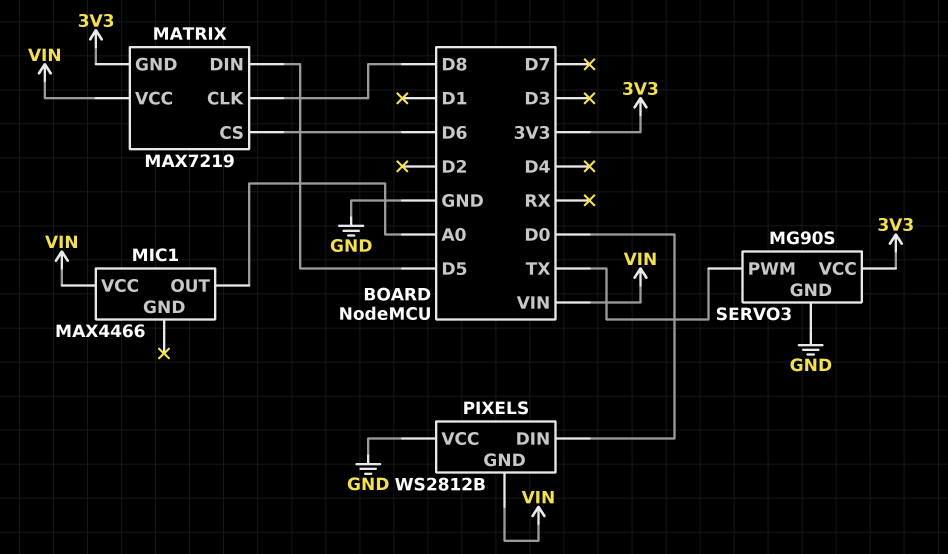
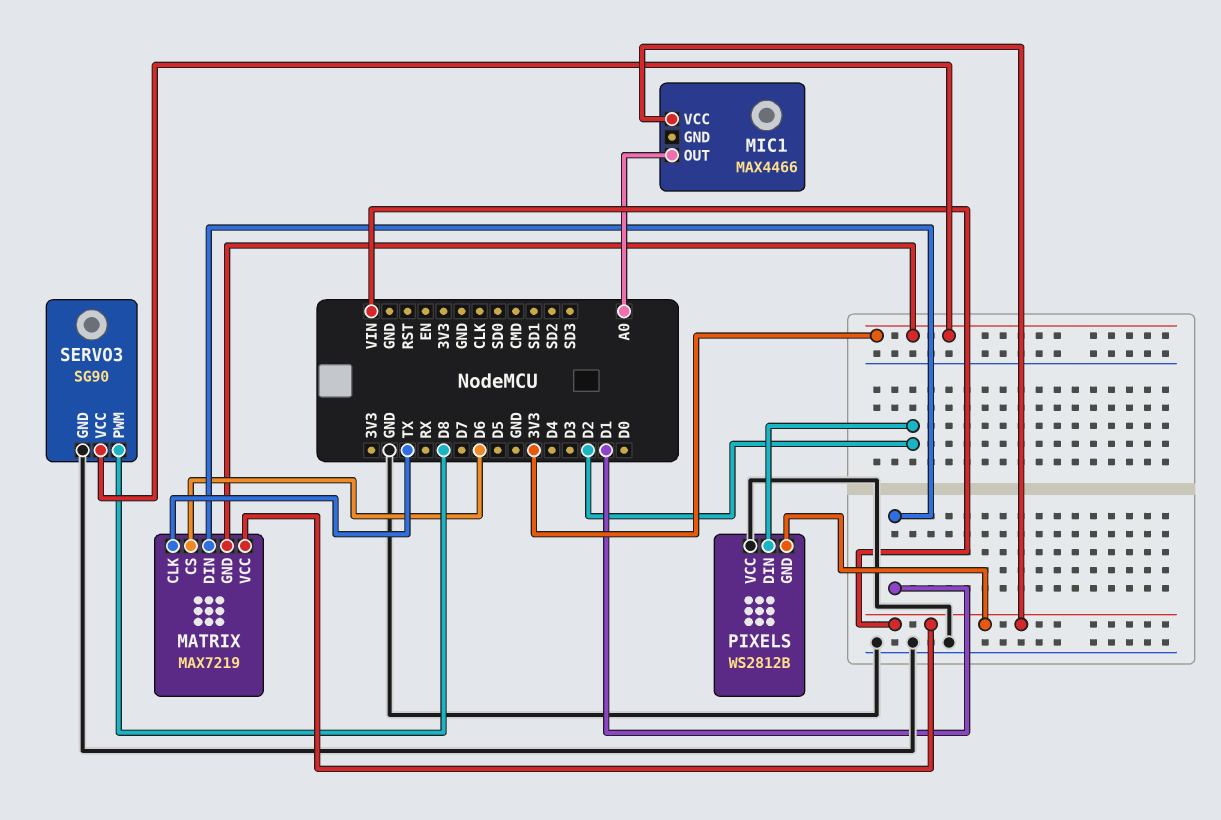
MATRIX pin CLK: D8 -> TX
MATRIX pin DIN: D5 -> D1
PIXELS pin DIN: D0 -> D2
SERVO3: MG90S -> SG90
SERVO3 pin PWM: TX -> D8

